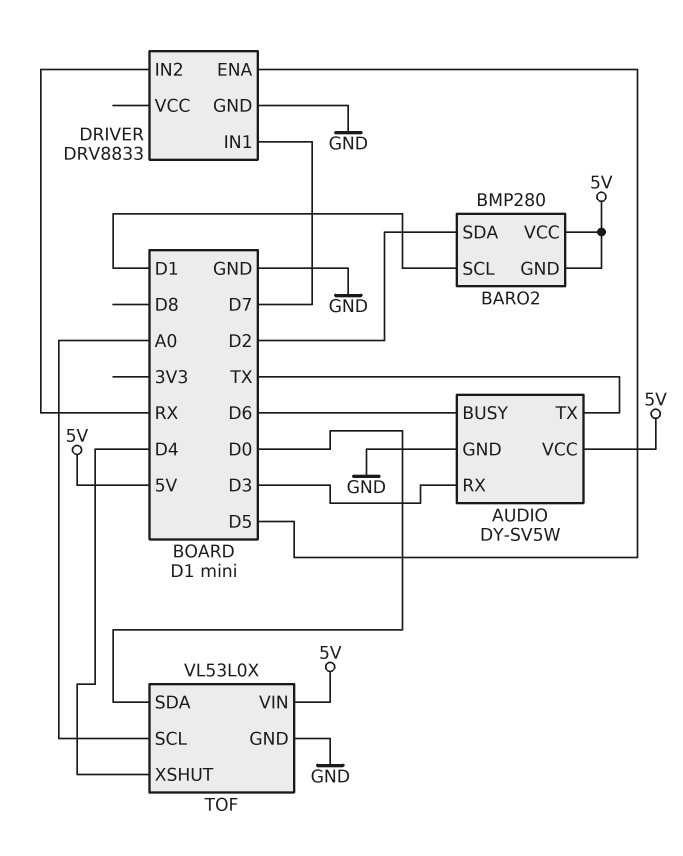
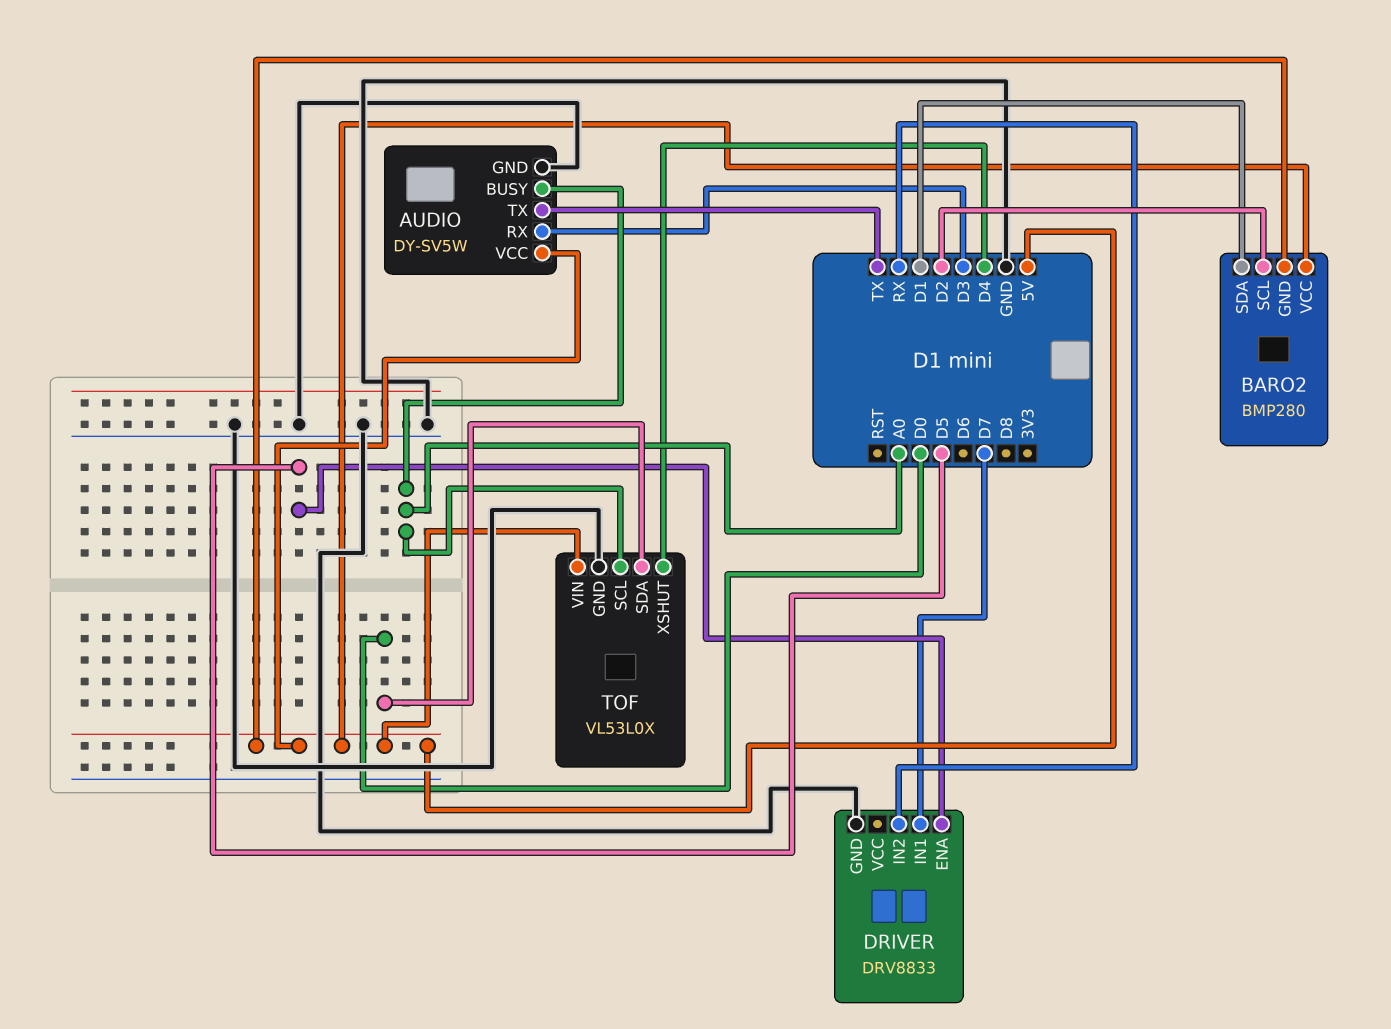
AUDIO pin BUSY: D6 -> A0
BARO2 pin SCL: D1 -> D2
BARO2 pin SDA: D2 -> D1

